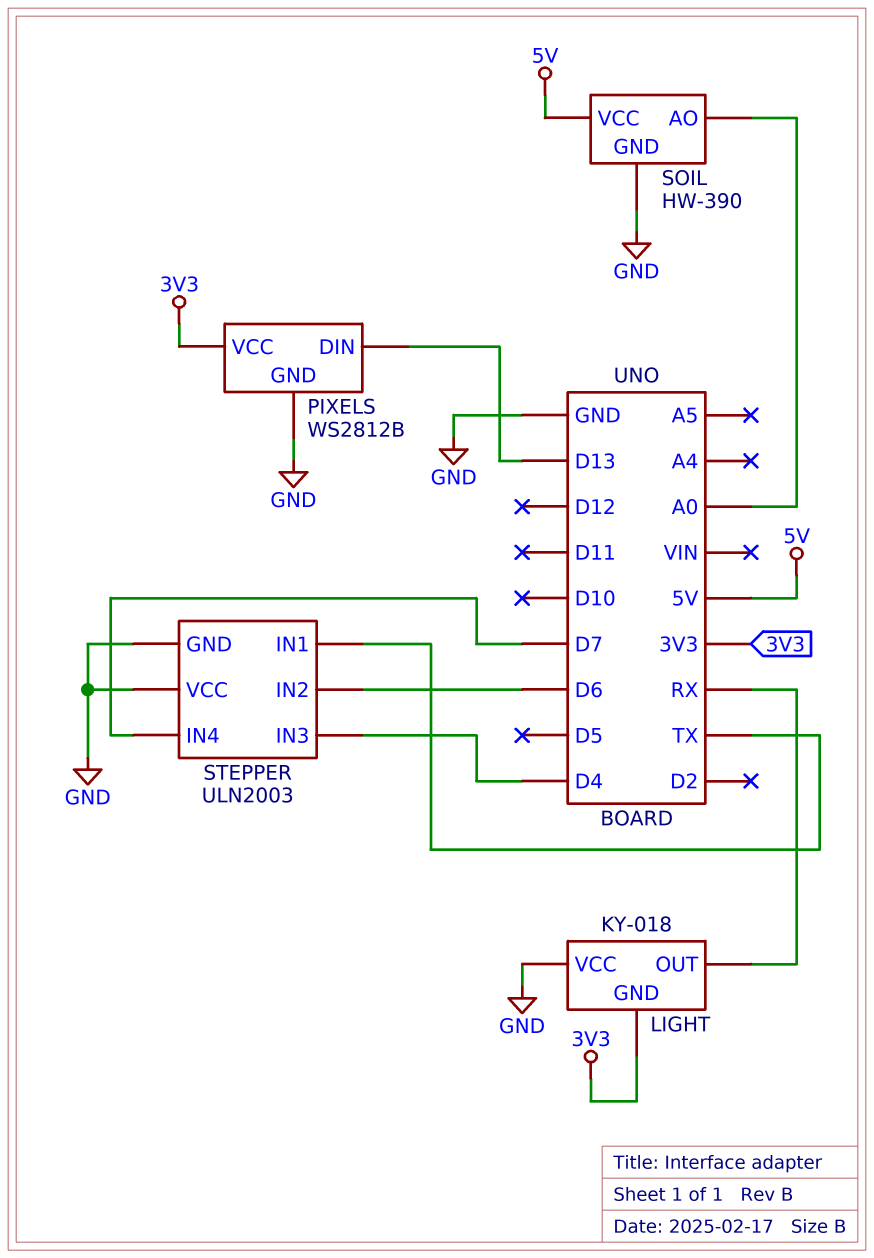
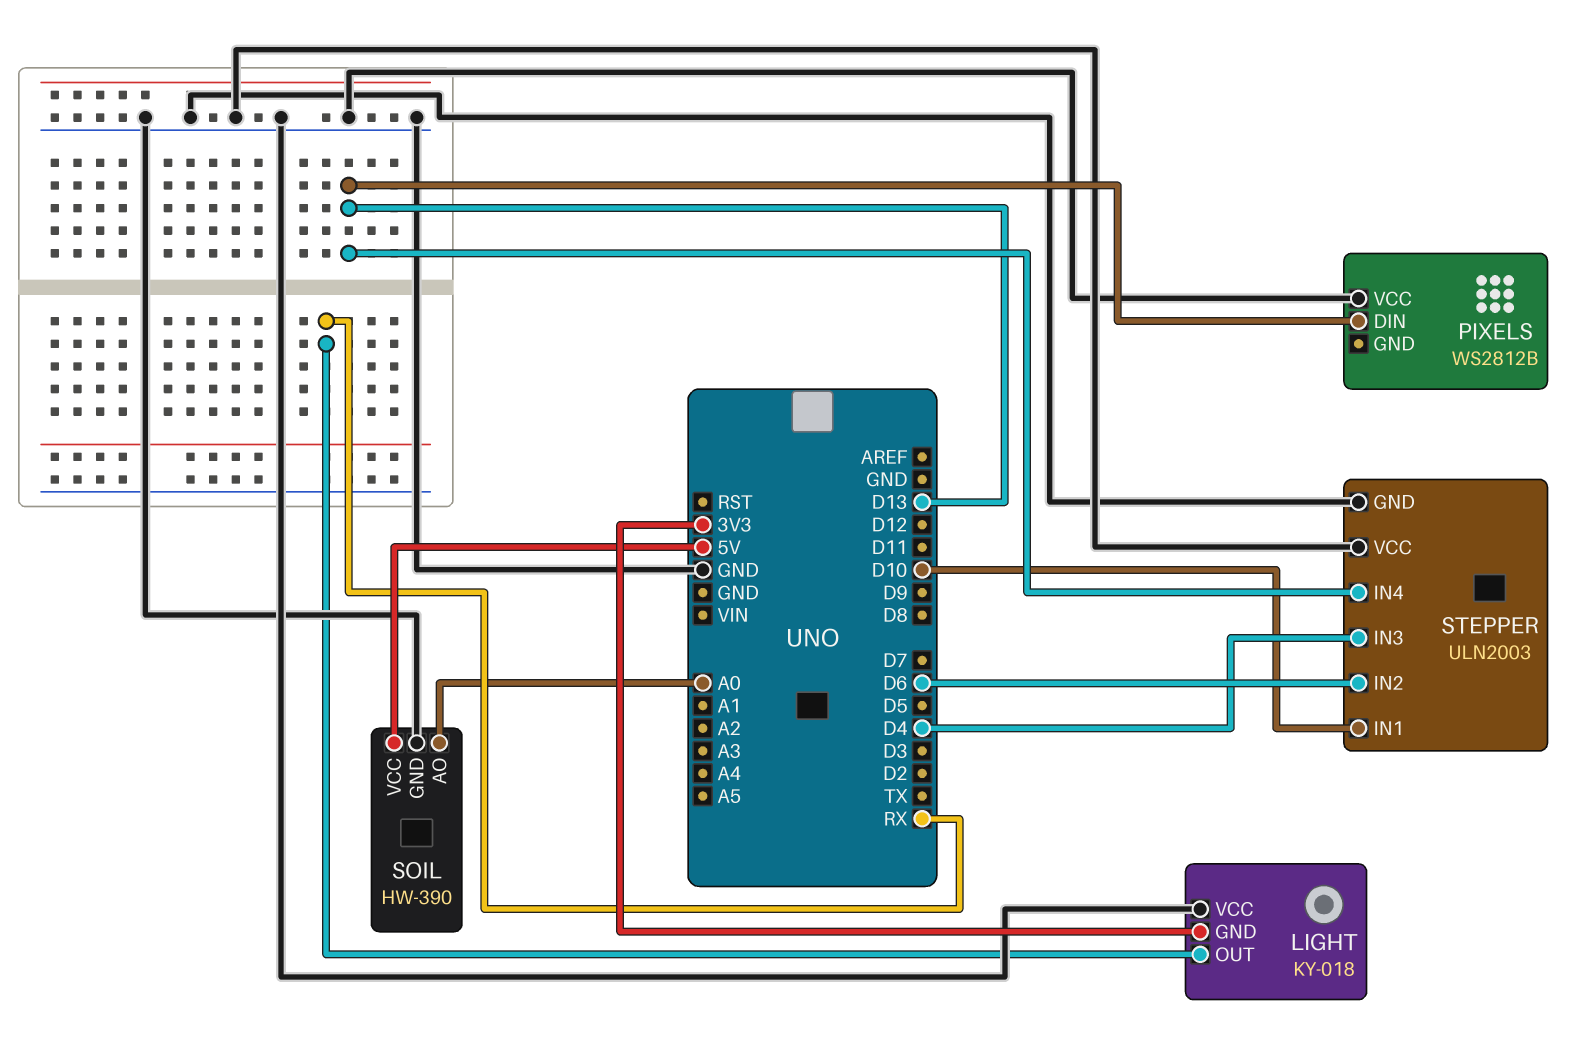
PIXELS pin GND: GND -> none
PIXELS pin VCC: 3V3 -> GND
STEPPER pin IN1: TX -> D10
STEPPER pin IN4: D7 -> D13

